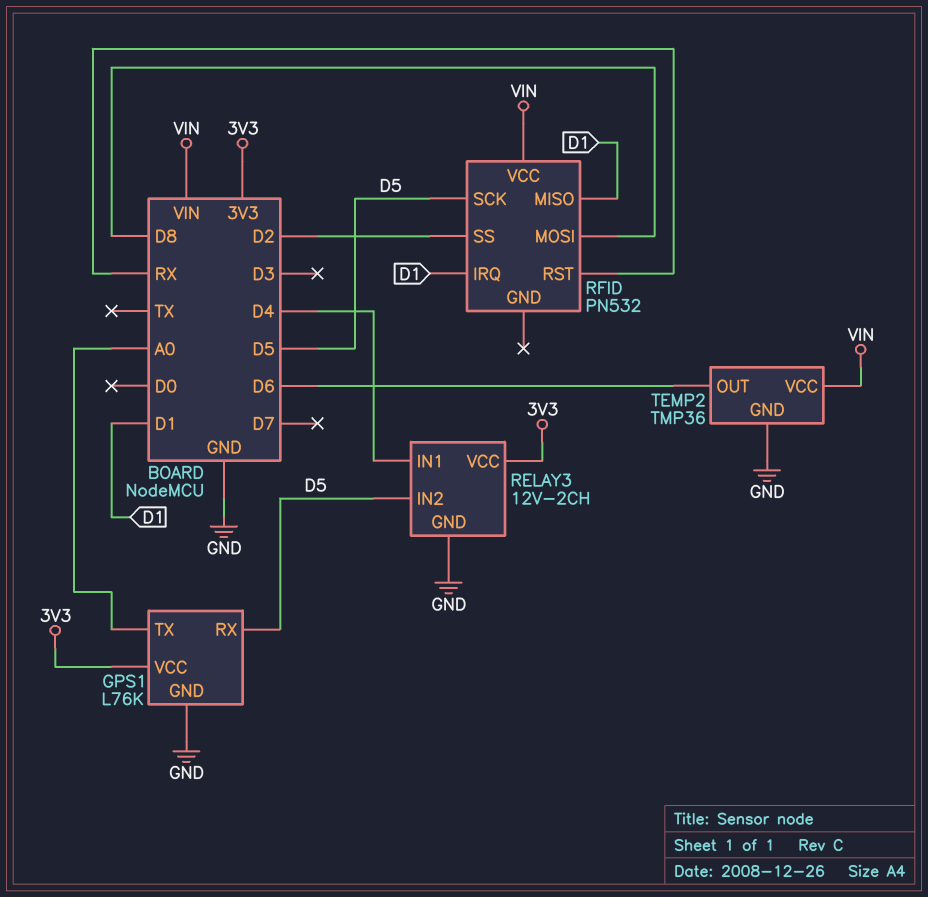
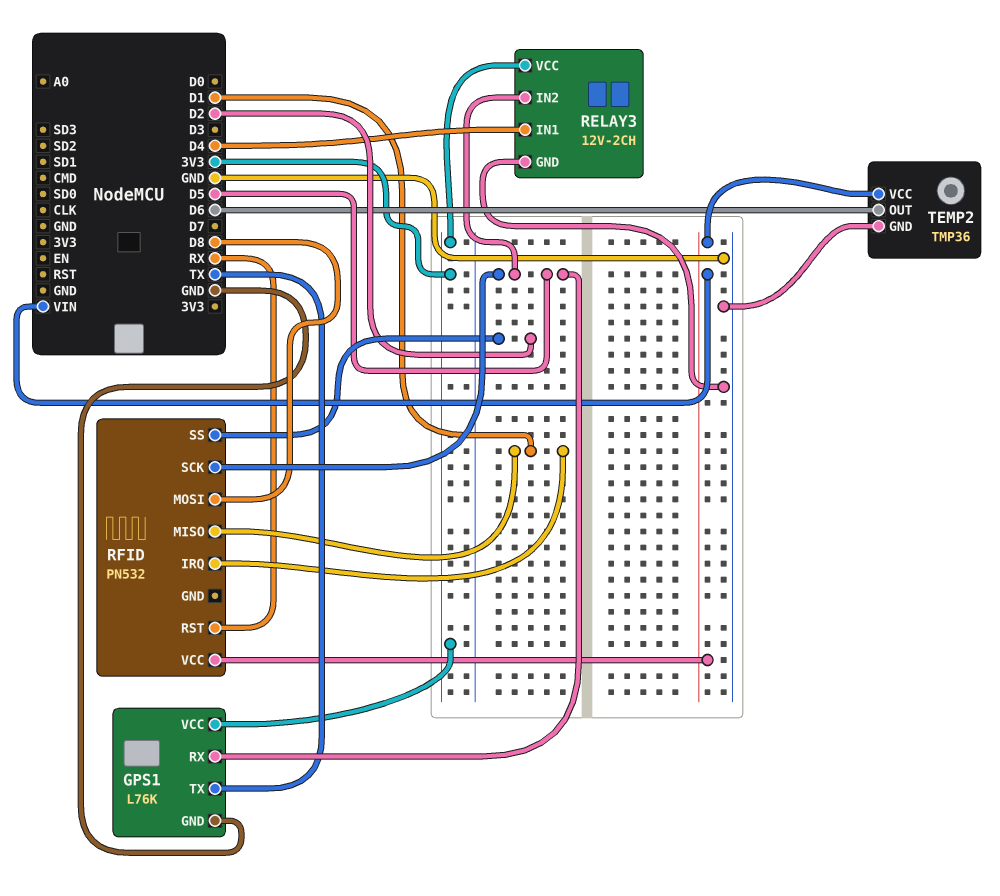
GPS1 pin TX: A0 -> TX

